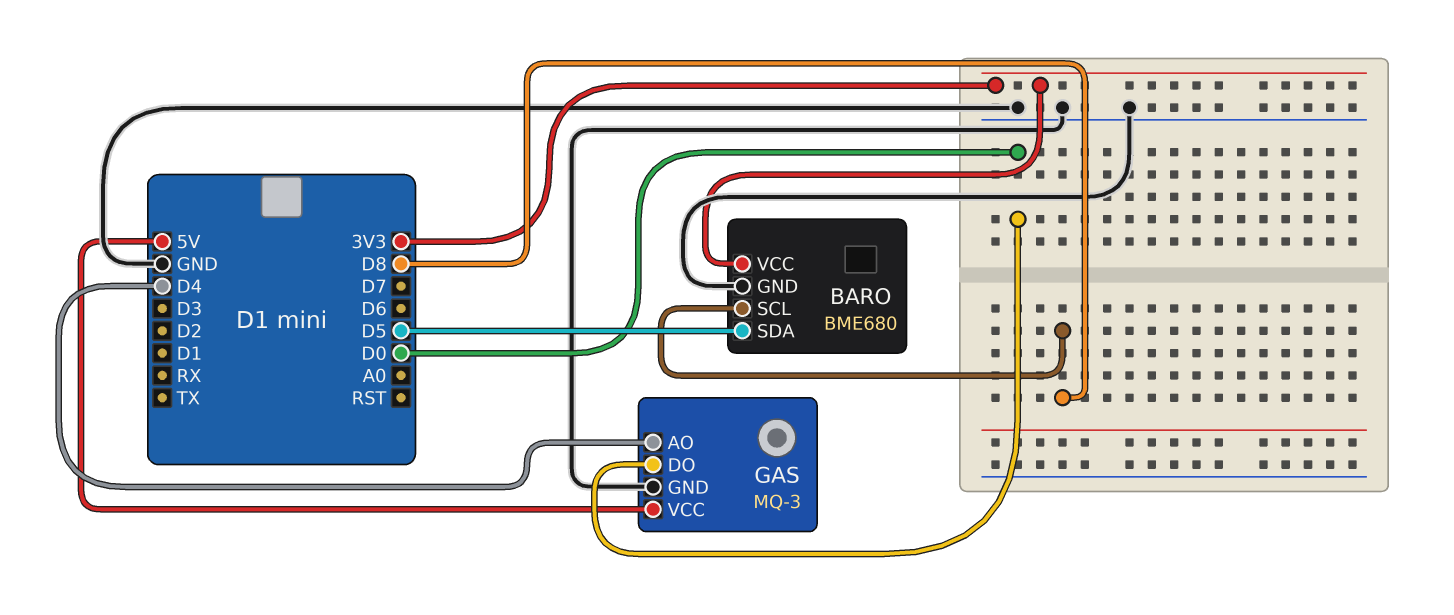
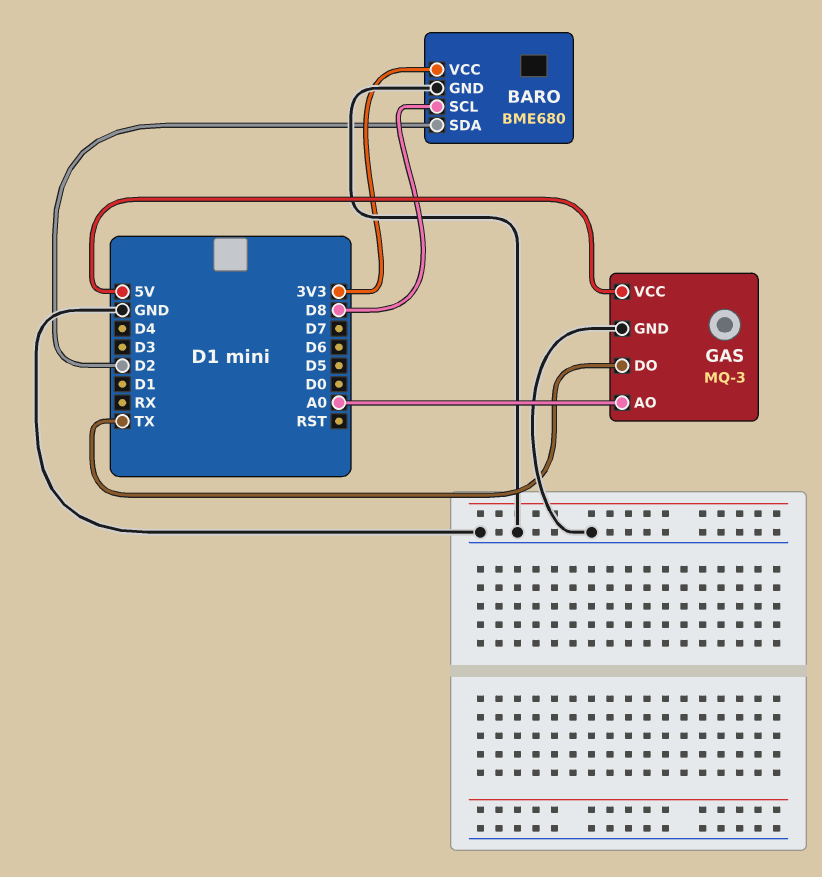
BARO pin SDA: D5 -> D2
GAS pin AO: D4 -> A0
GAS pin DO: D0 -> TX

